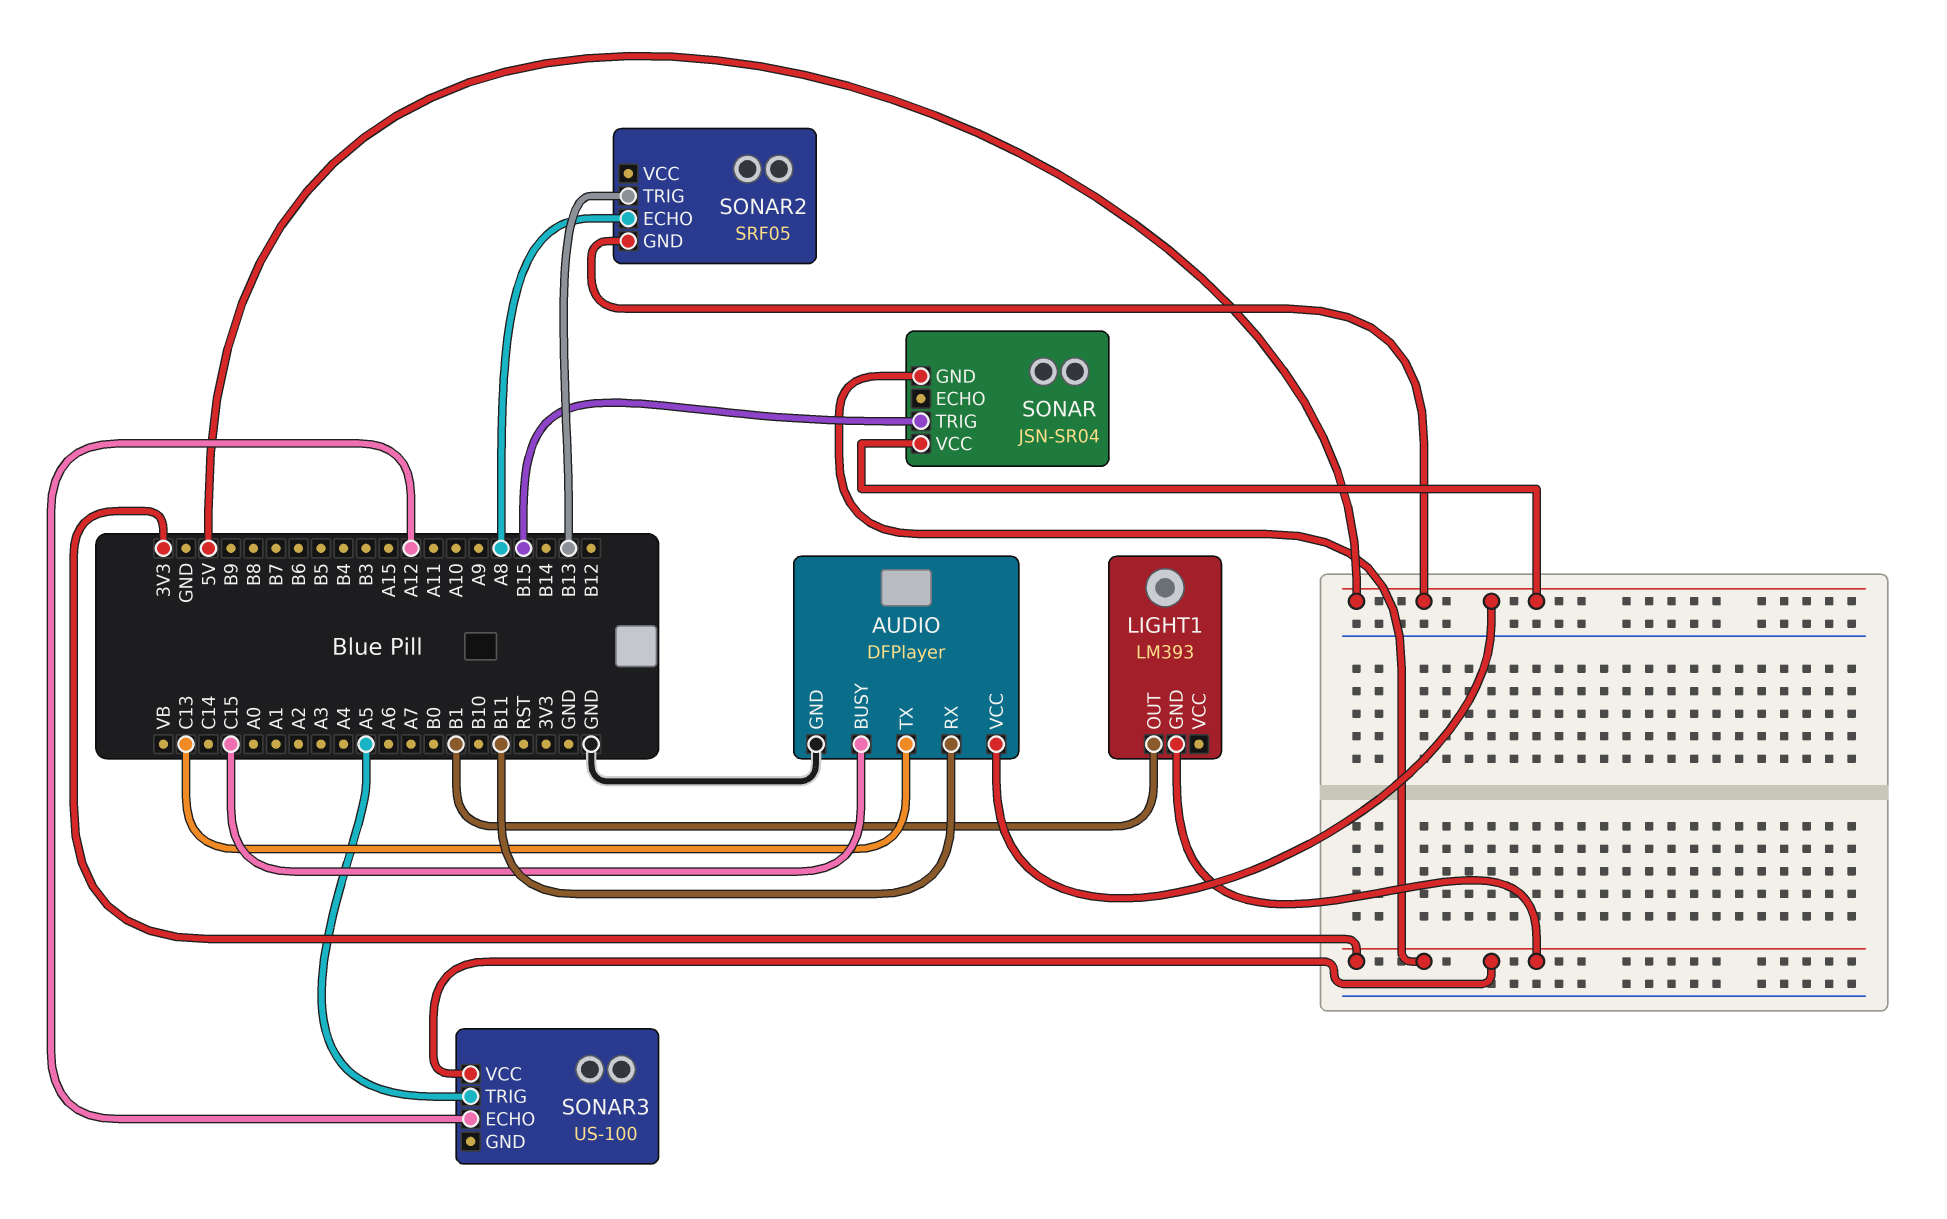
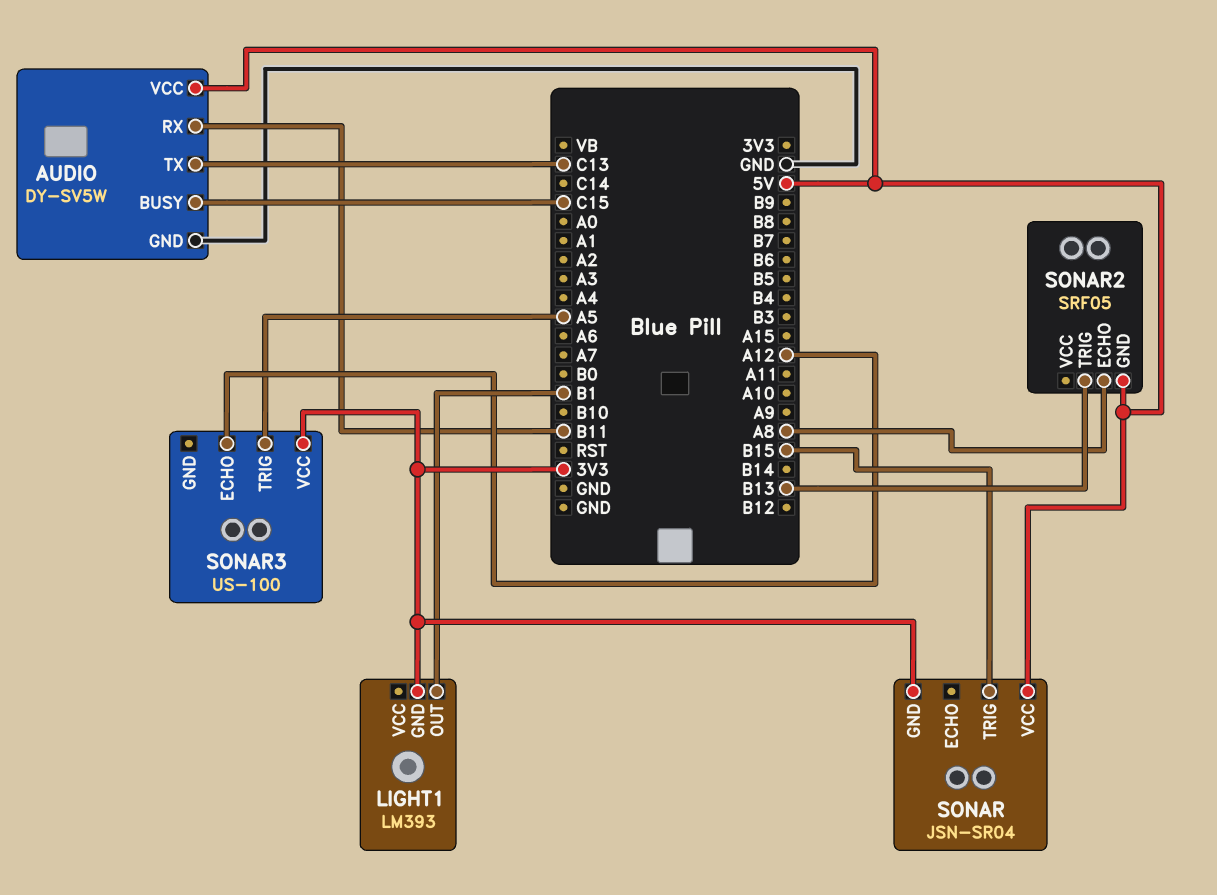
AUDIO: DFPlayer -> DY-SV5W

